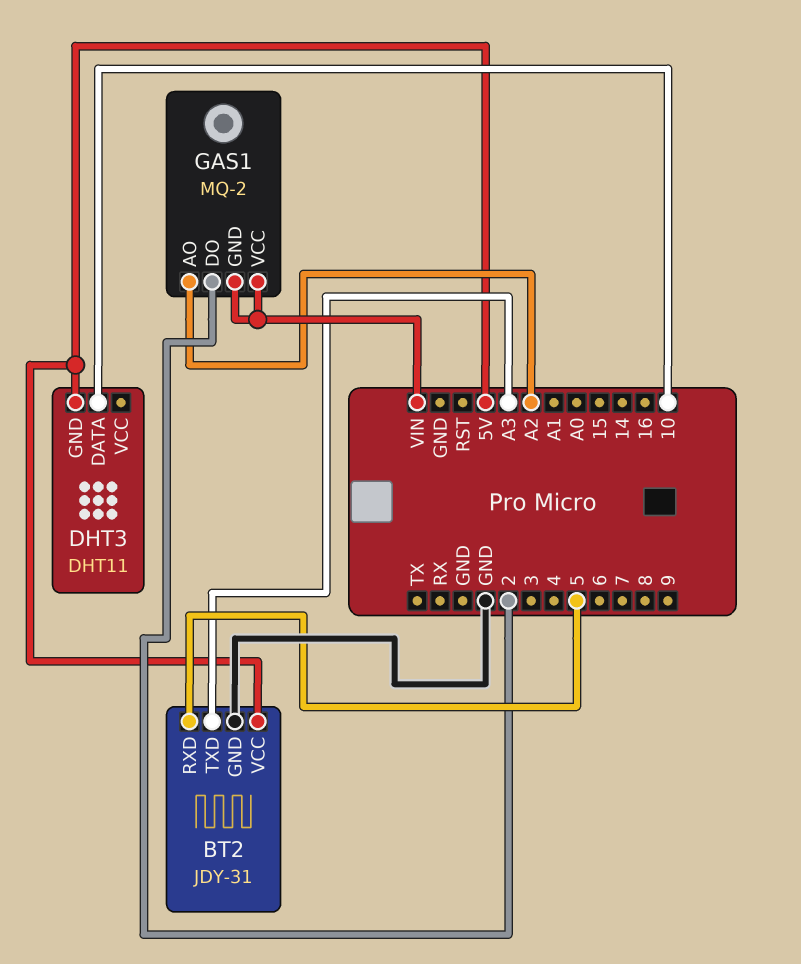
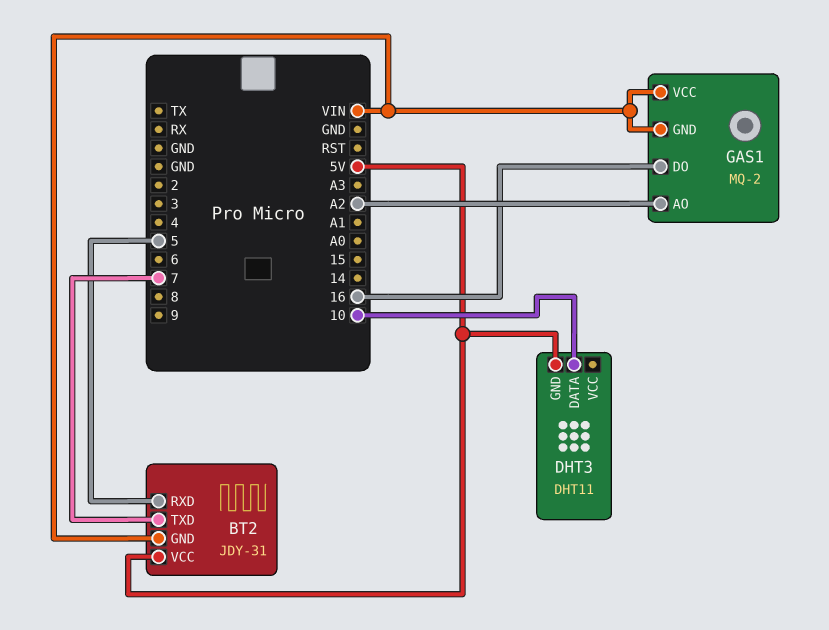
BT2 pin GND: GND -> VIN
BT2 pin TXD: A3 -> 7
GAS1 pin DO: 2 -> 16

